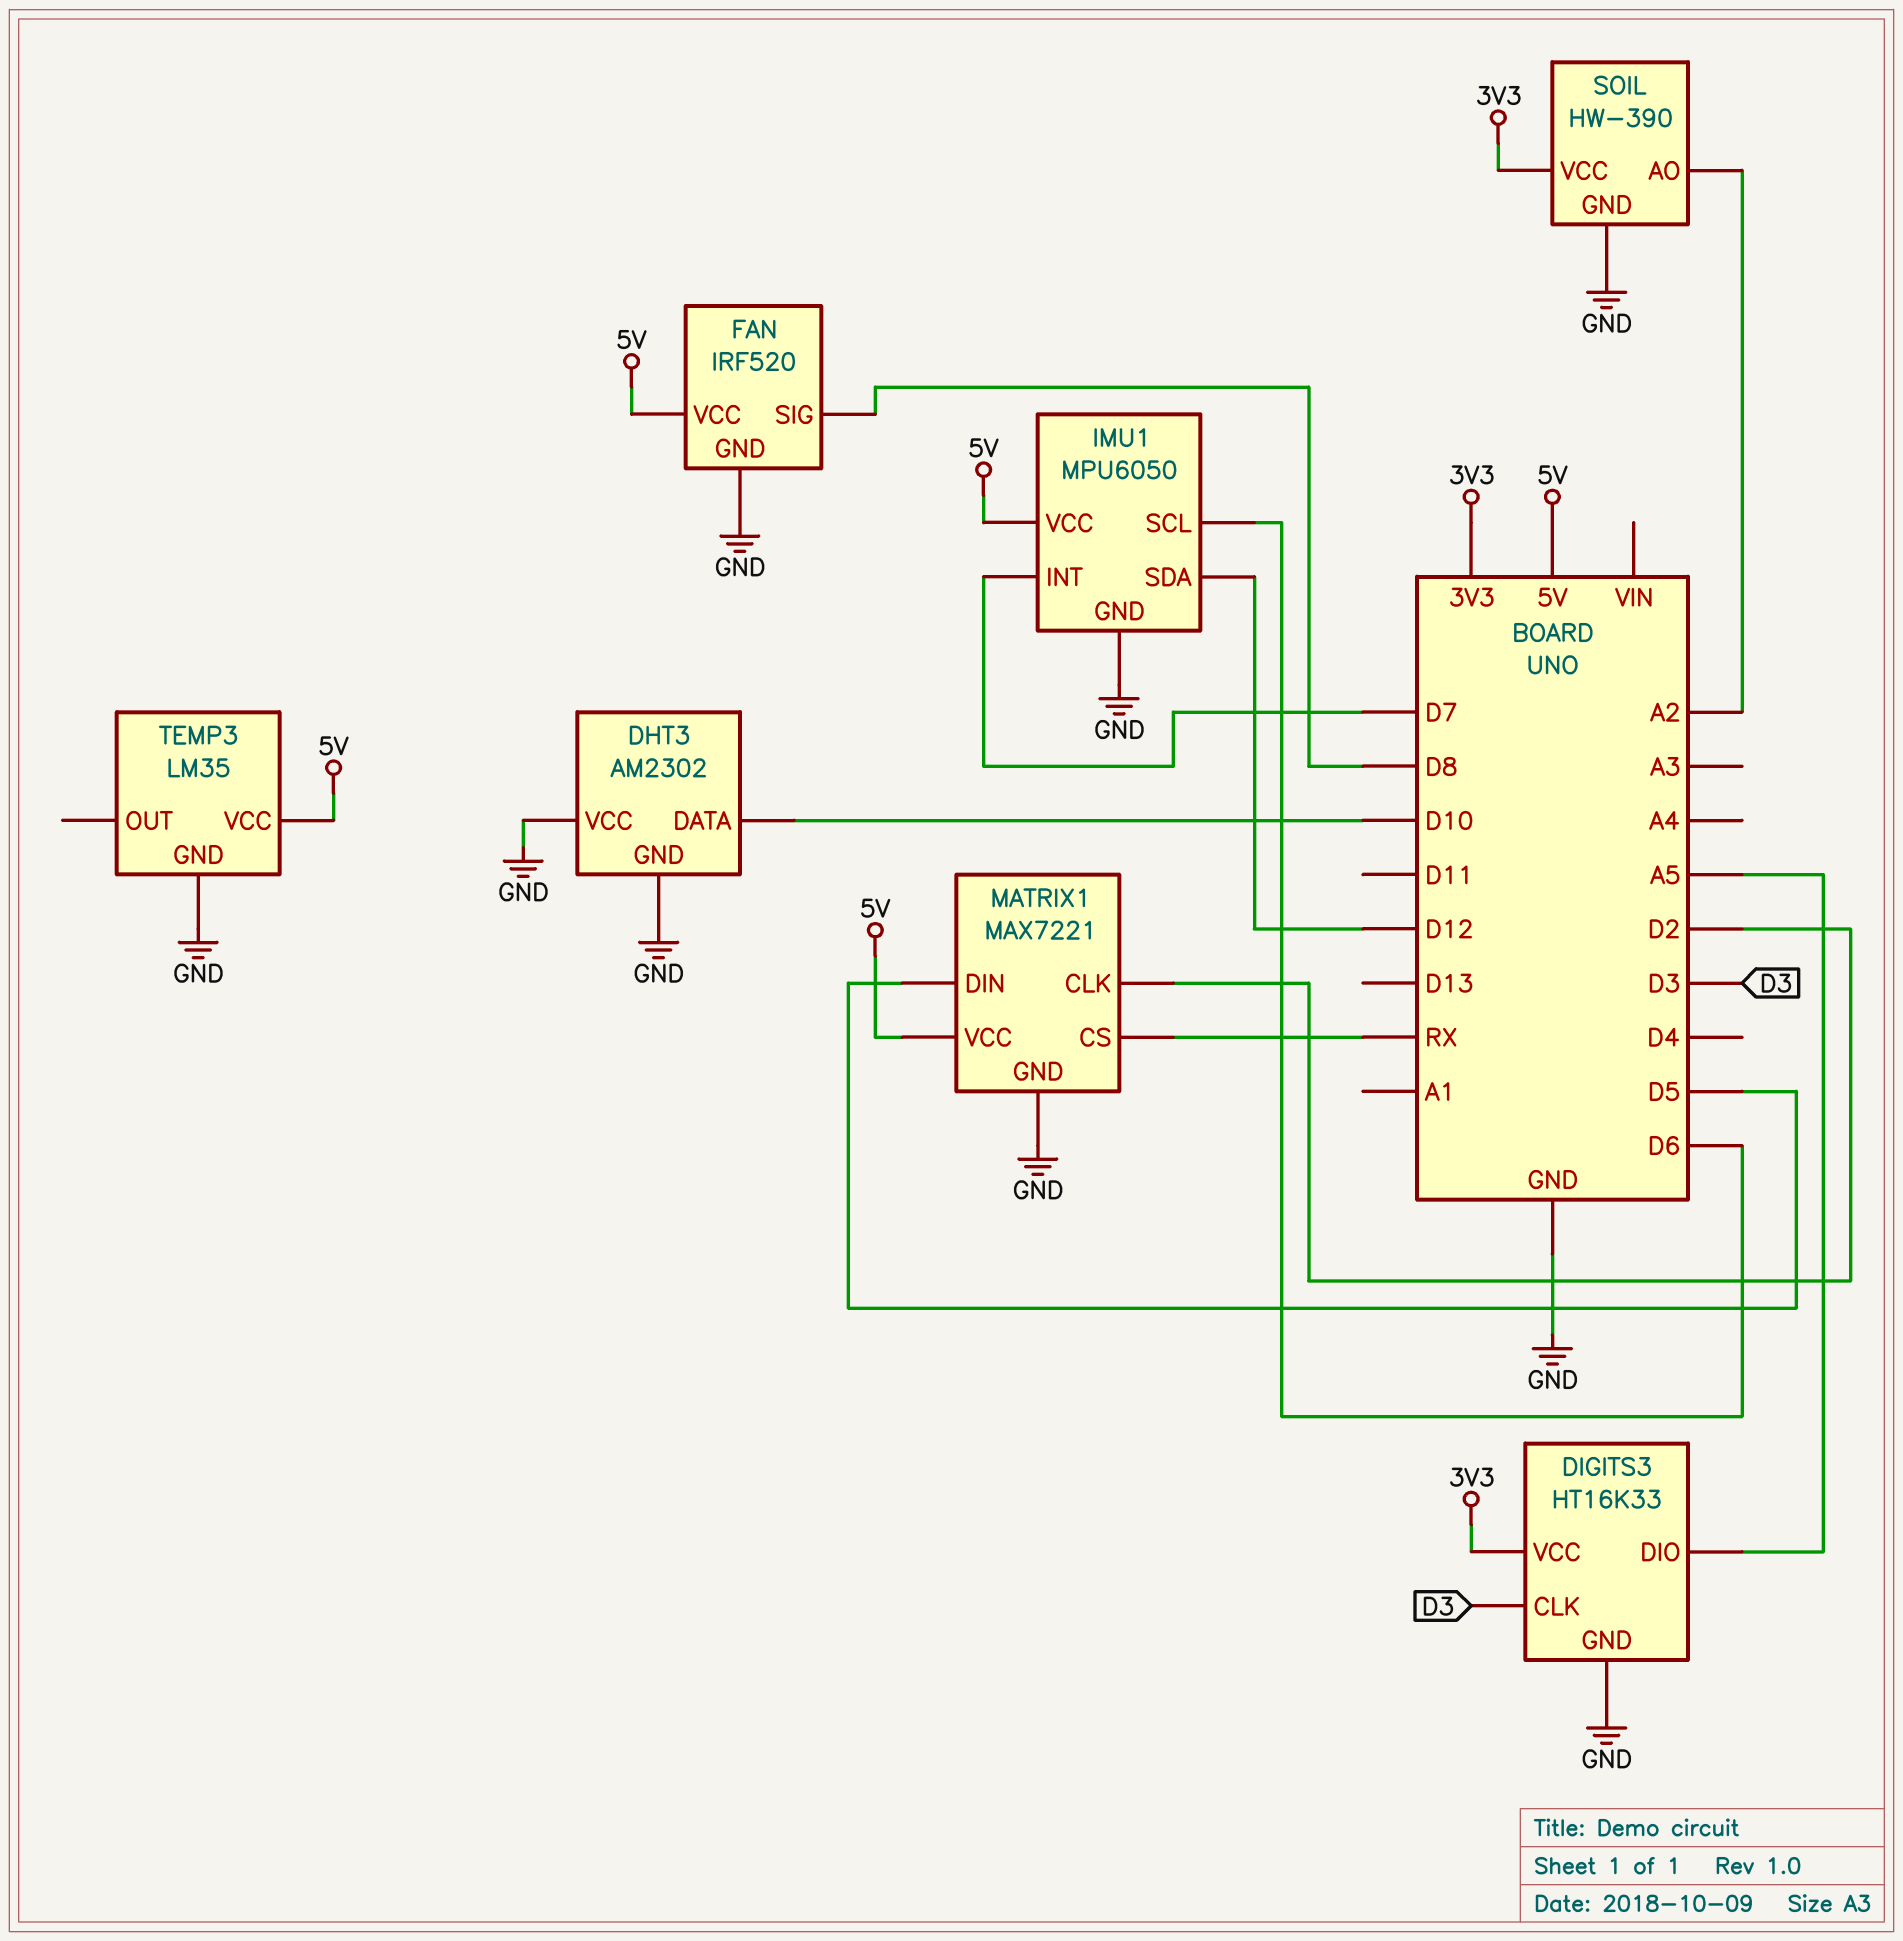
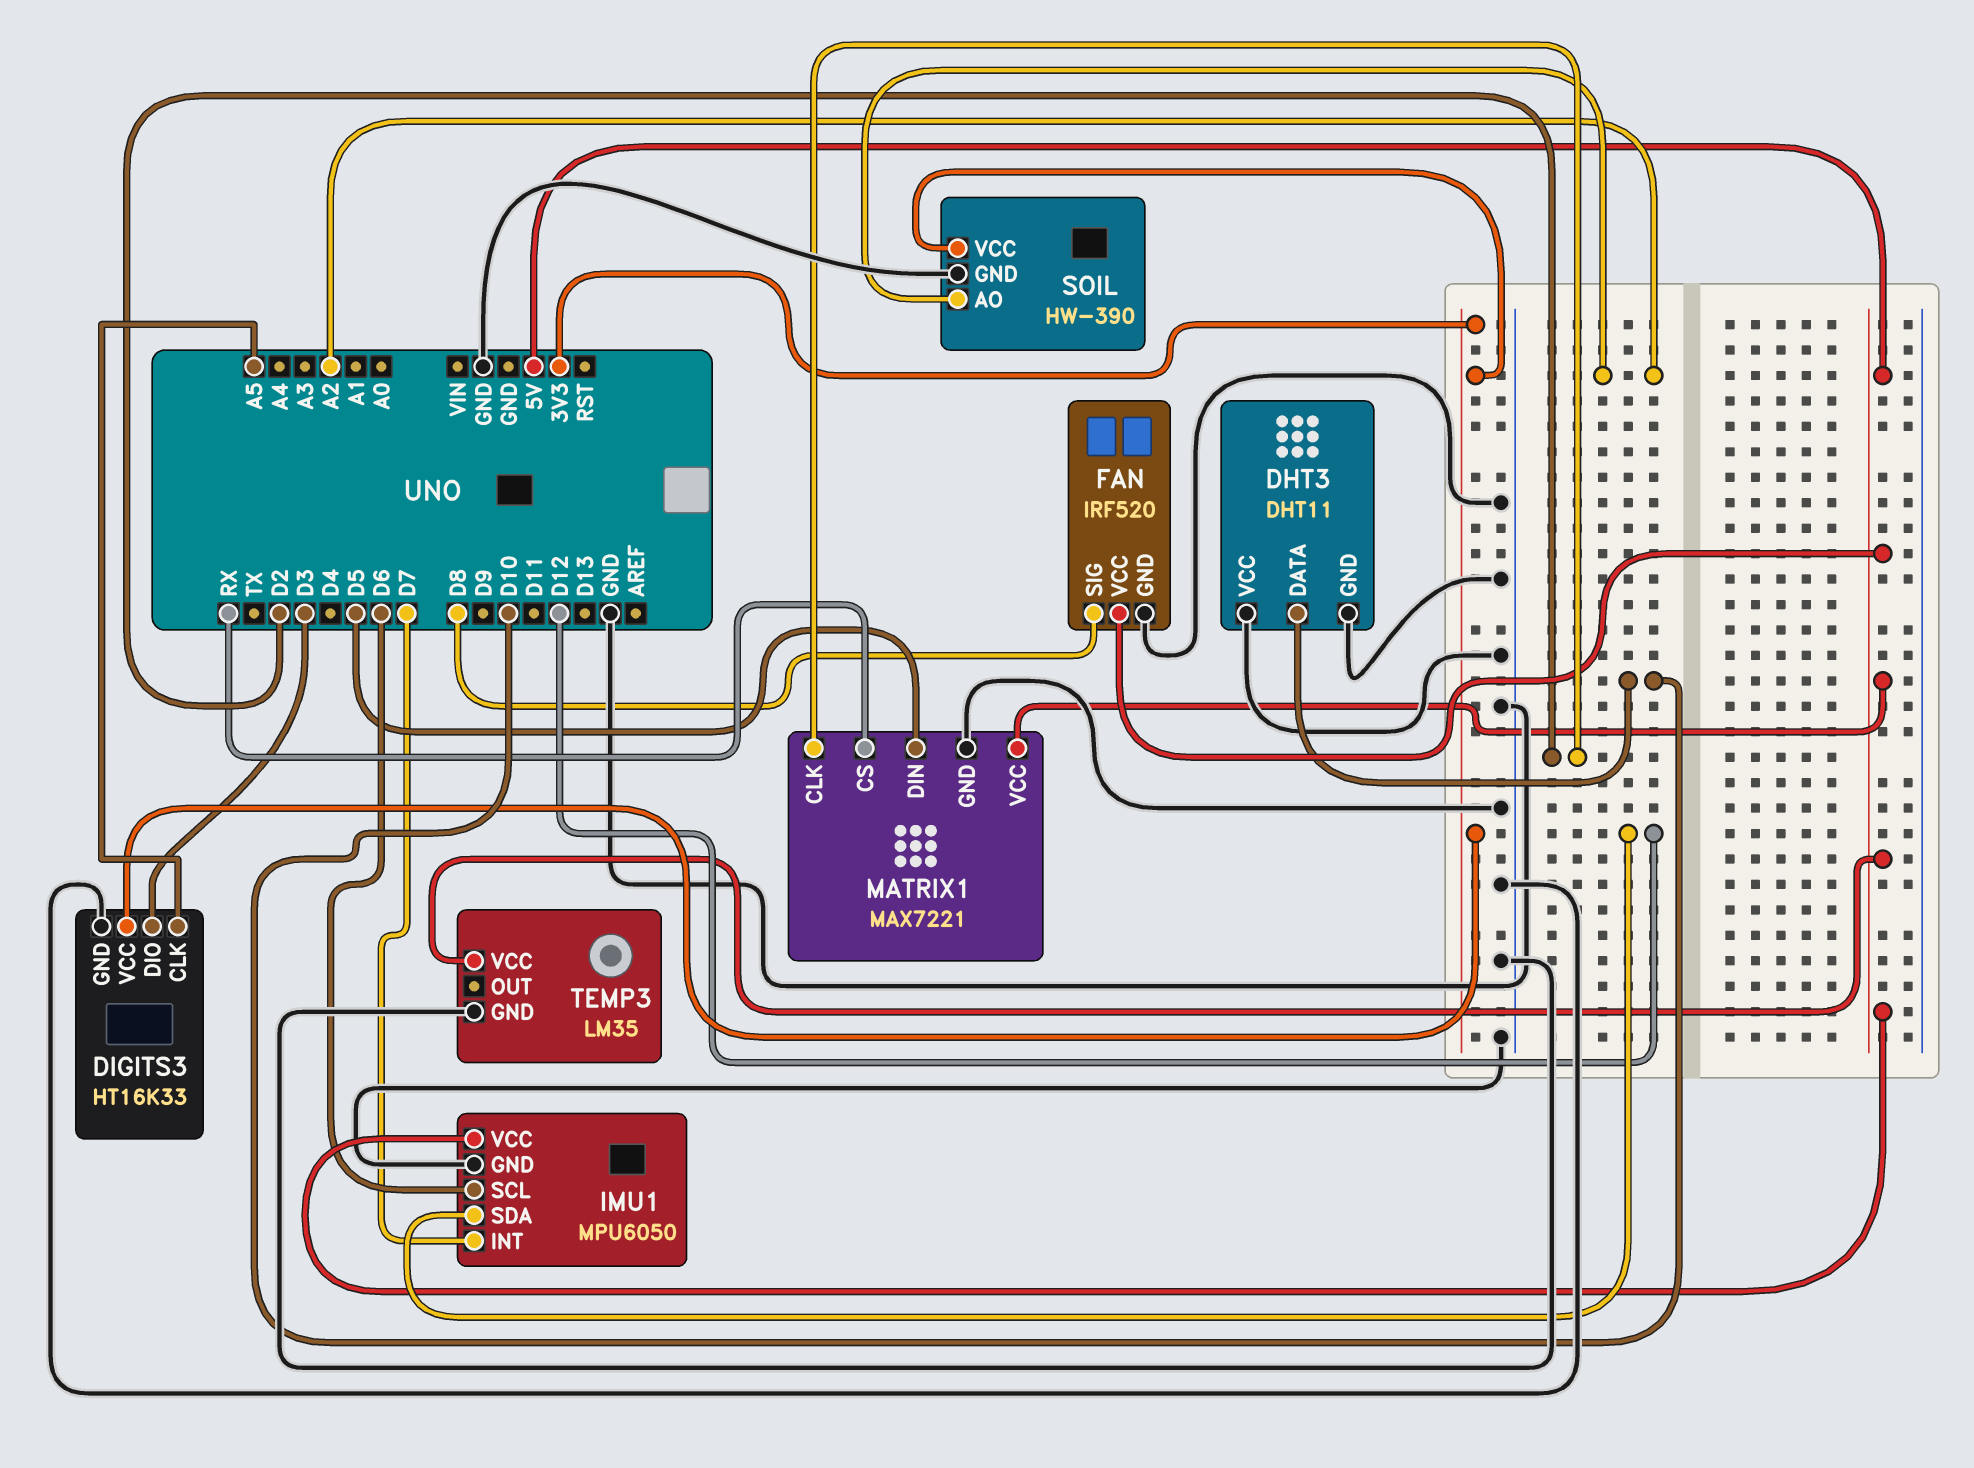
DHT3: AM2302 -> DHT11
DIGITS3 pin CLK: D3 -> A5
DIGITS3 pin DIO: A5 -> D3

